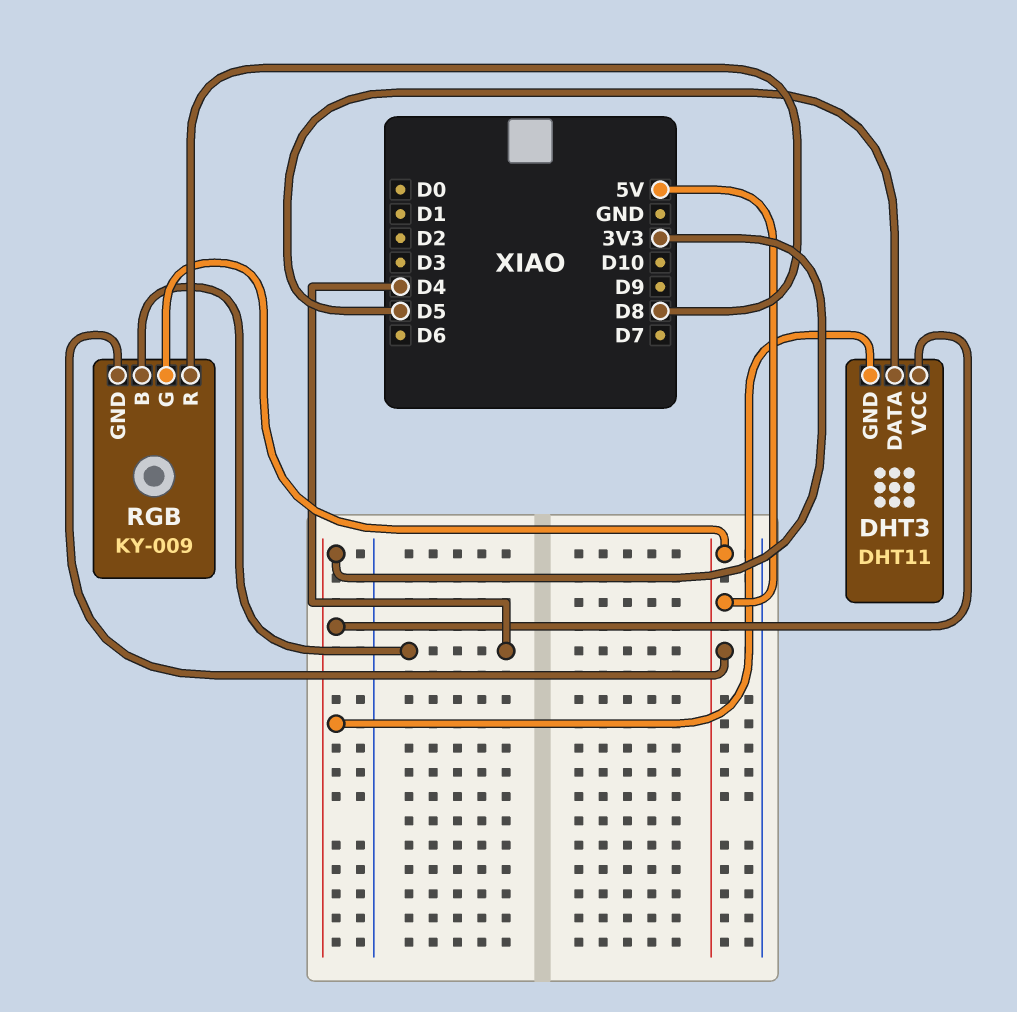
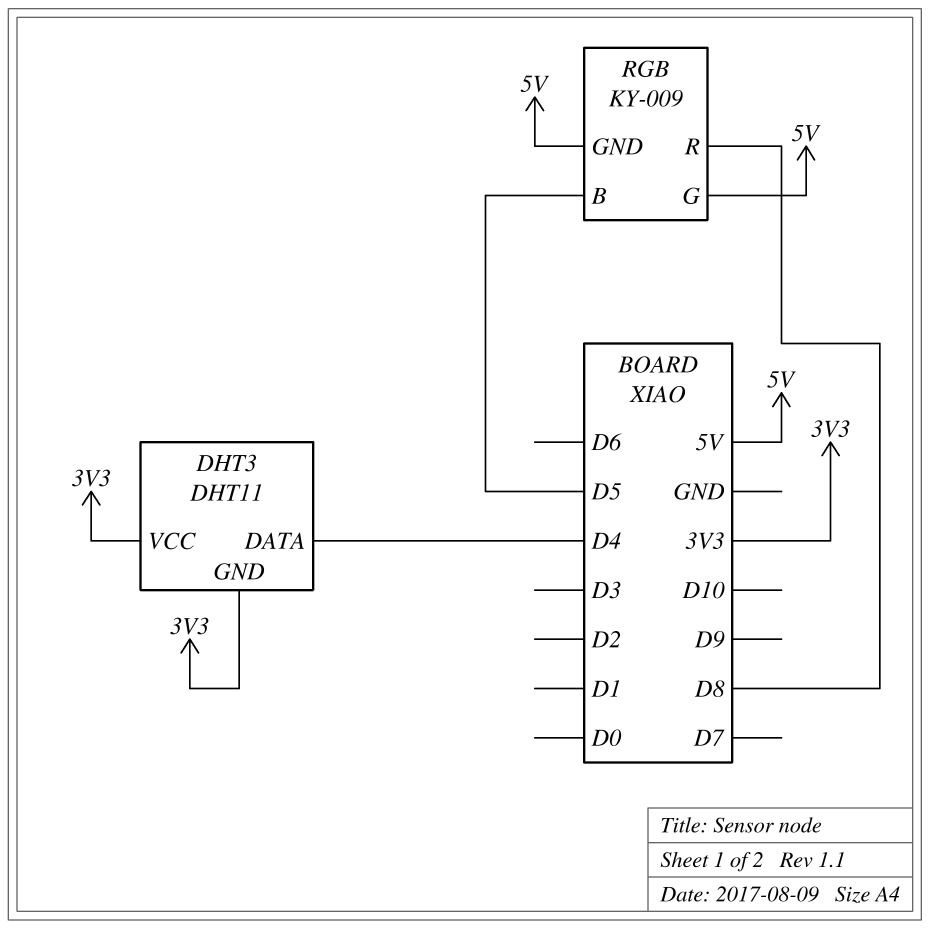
DHT3 pin DATA: D5 -> D4
RGB pin B: D4 -> D5

